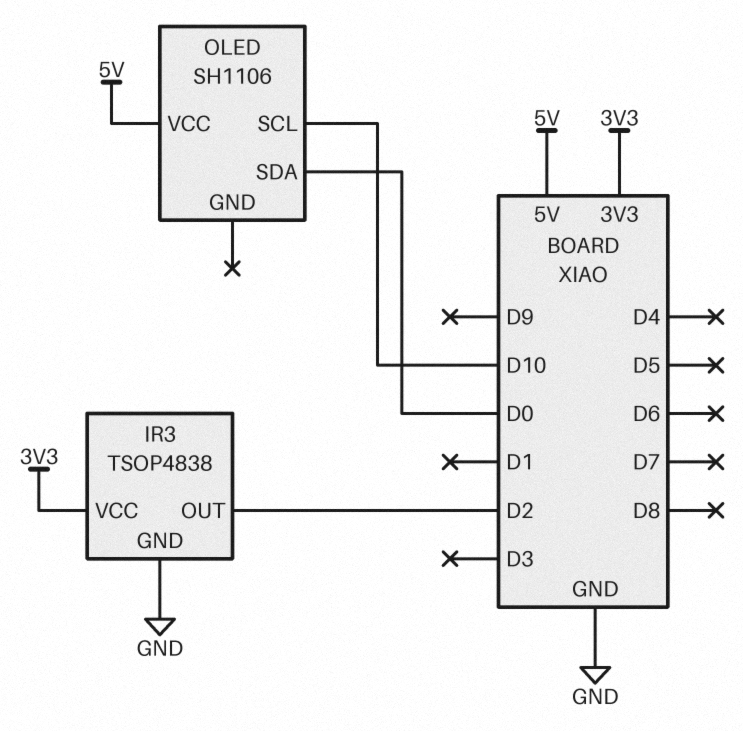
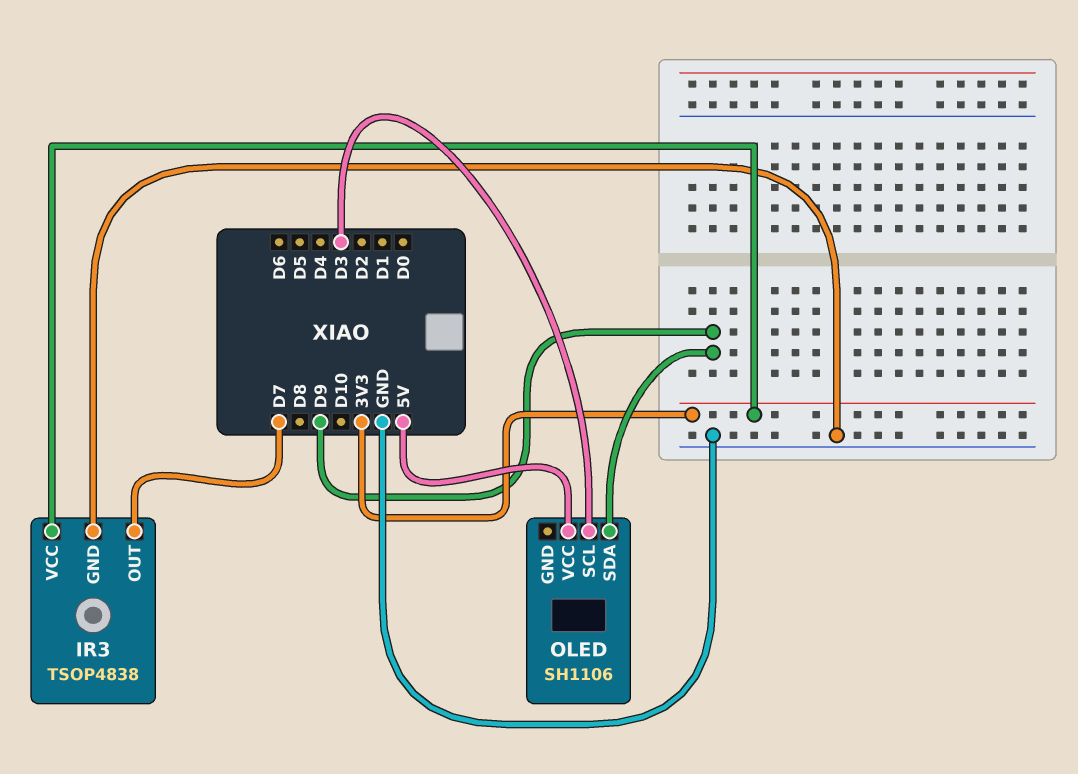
IR3 pin OUT: D2 -> D7
OLED pin SCL: D10 -> D3
OLED pin SDA: D0 -> D9

